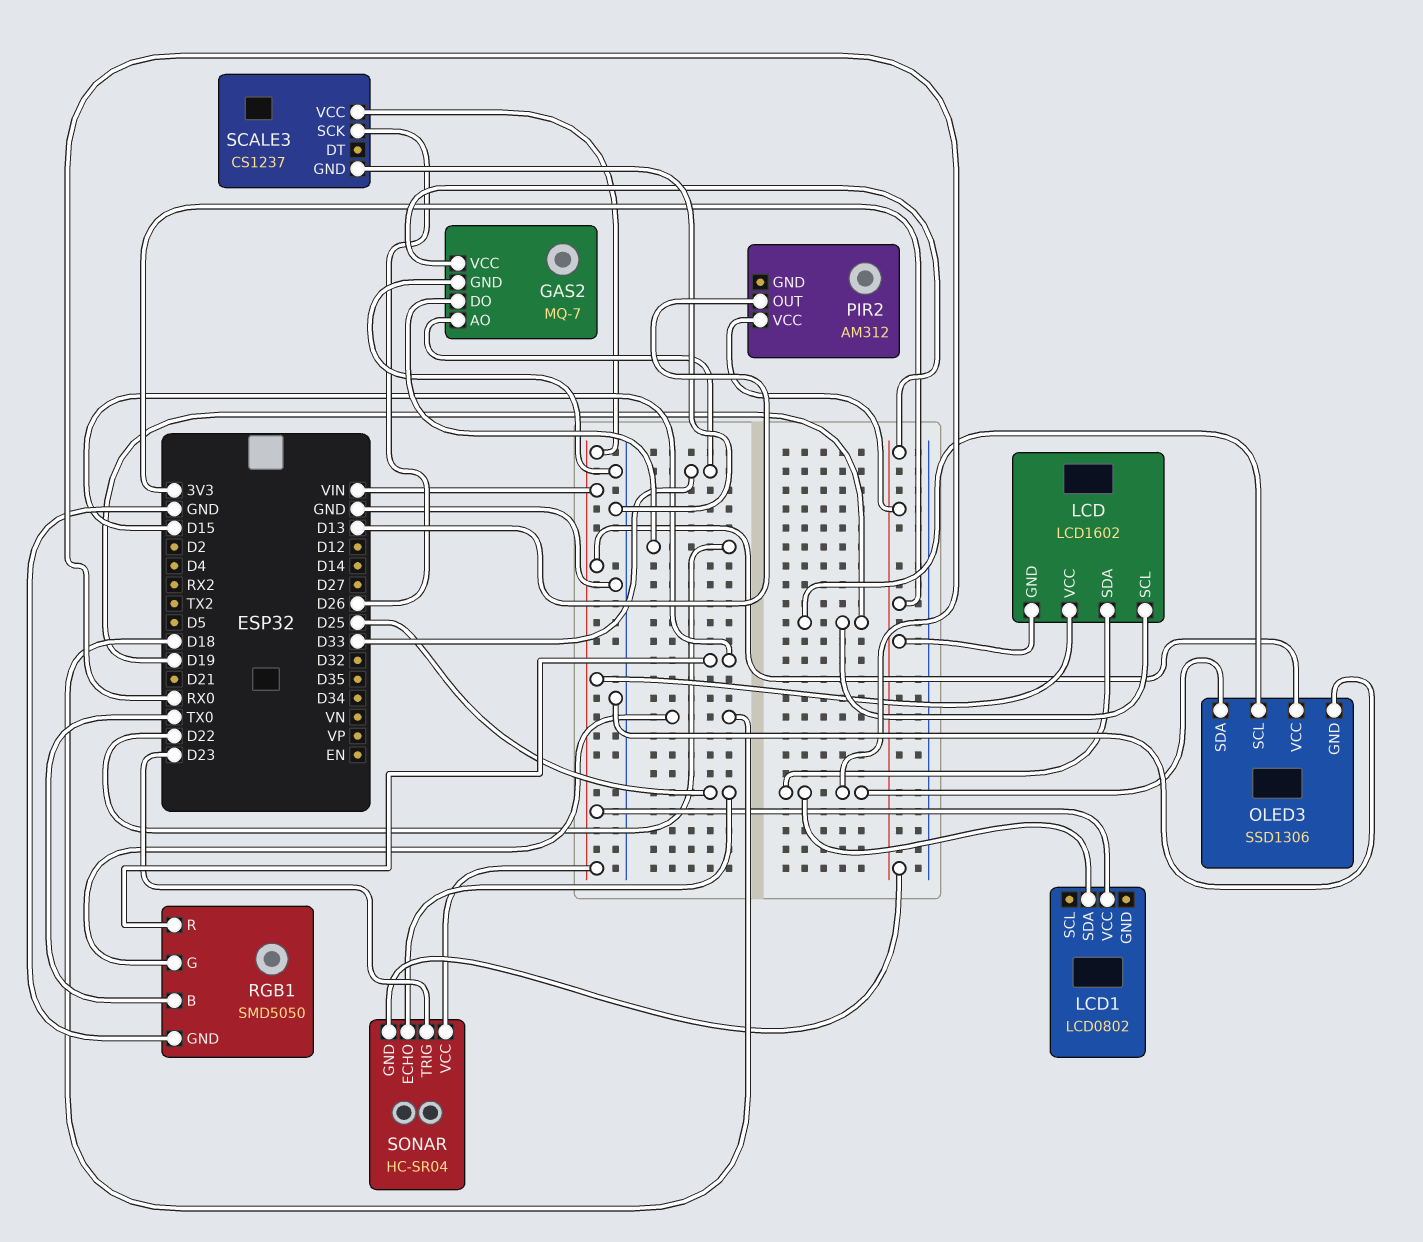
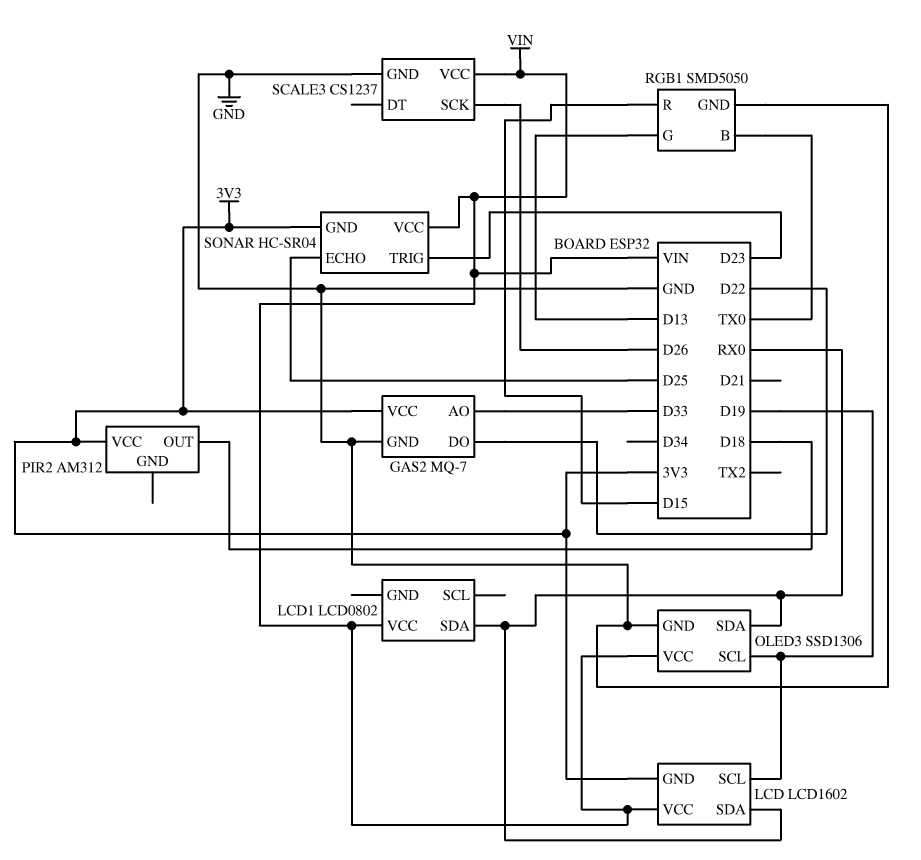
PIR2 pin OUT: D13 -> D18
RGB1 pin G: D18 -> D13

